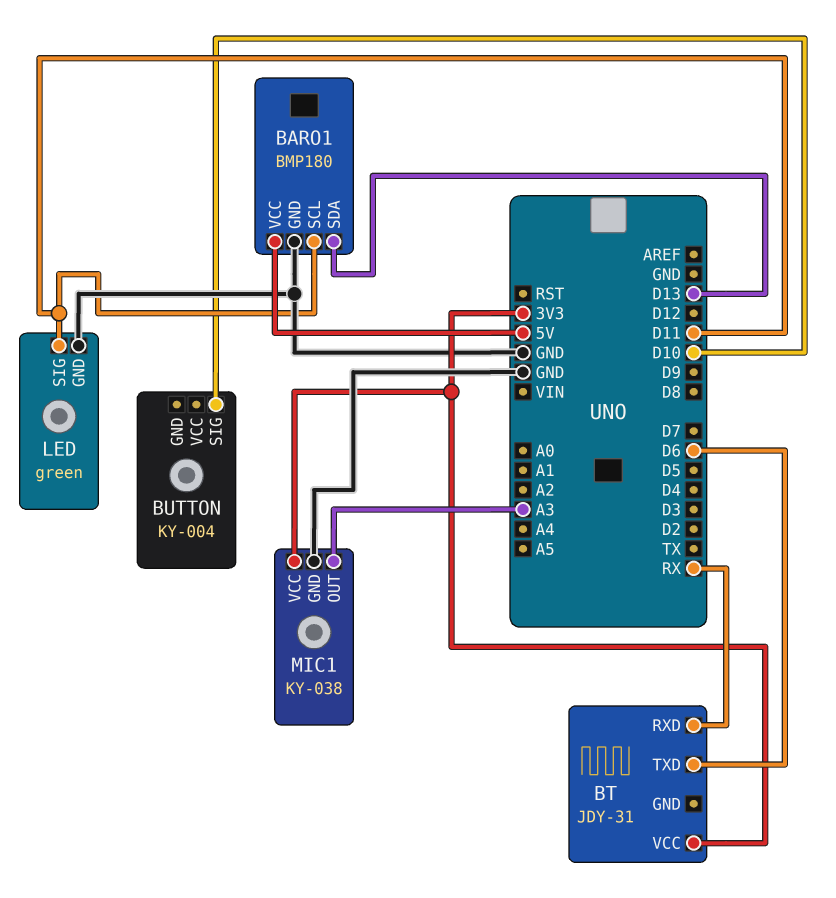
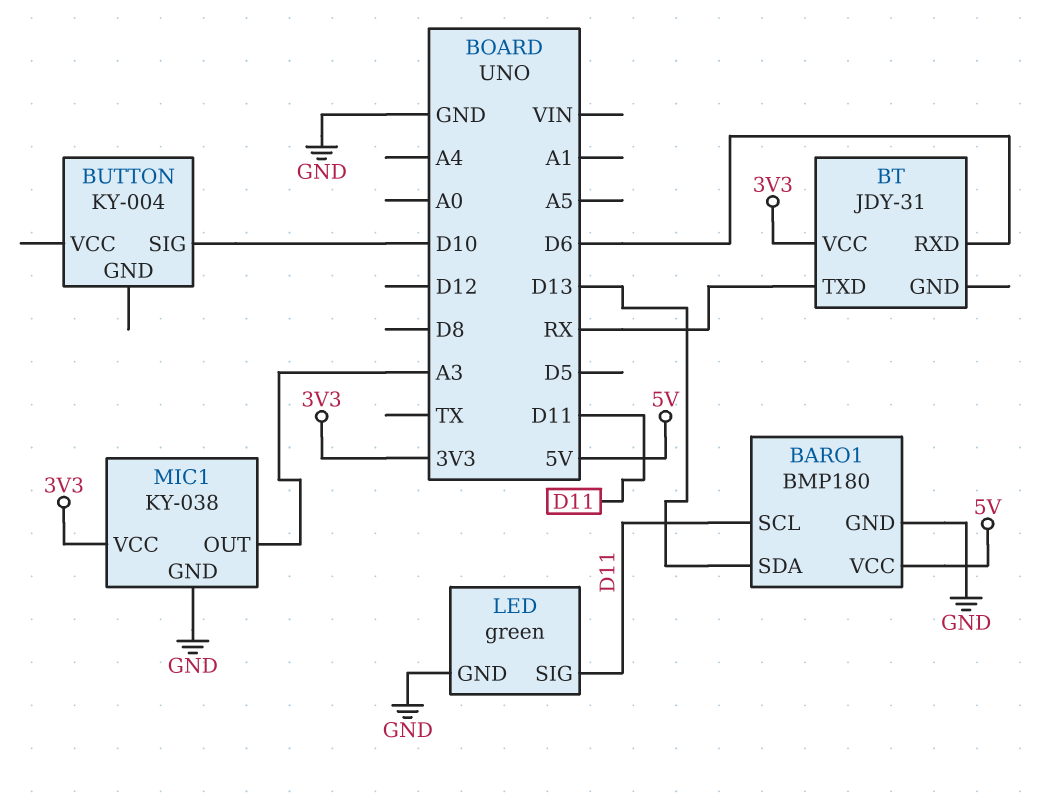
BT pin RXD: RX -> D6
BT pin TXD: D6 -> RX

